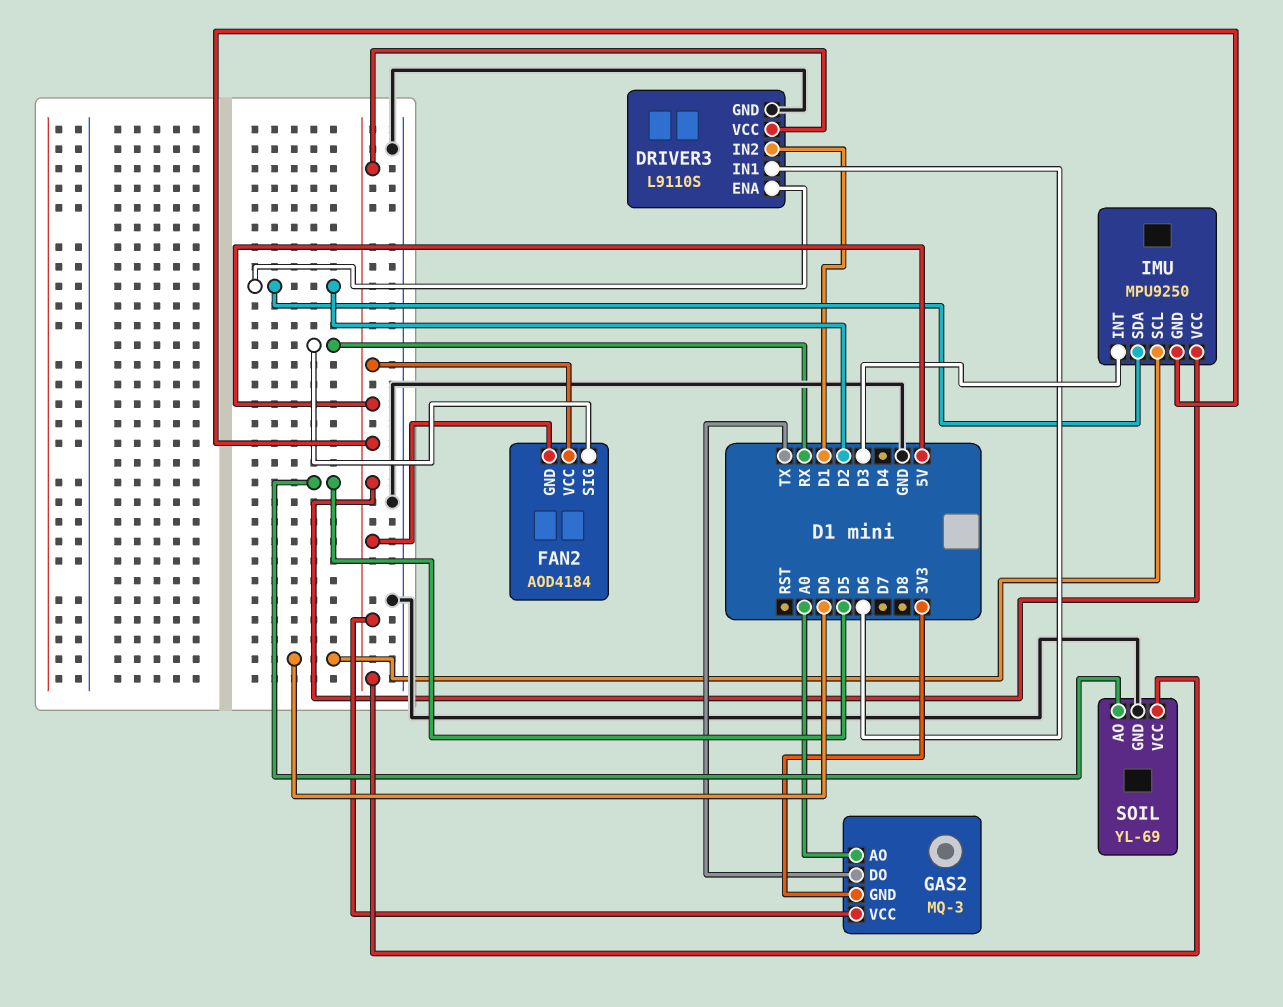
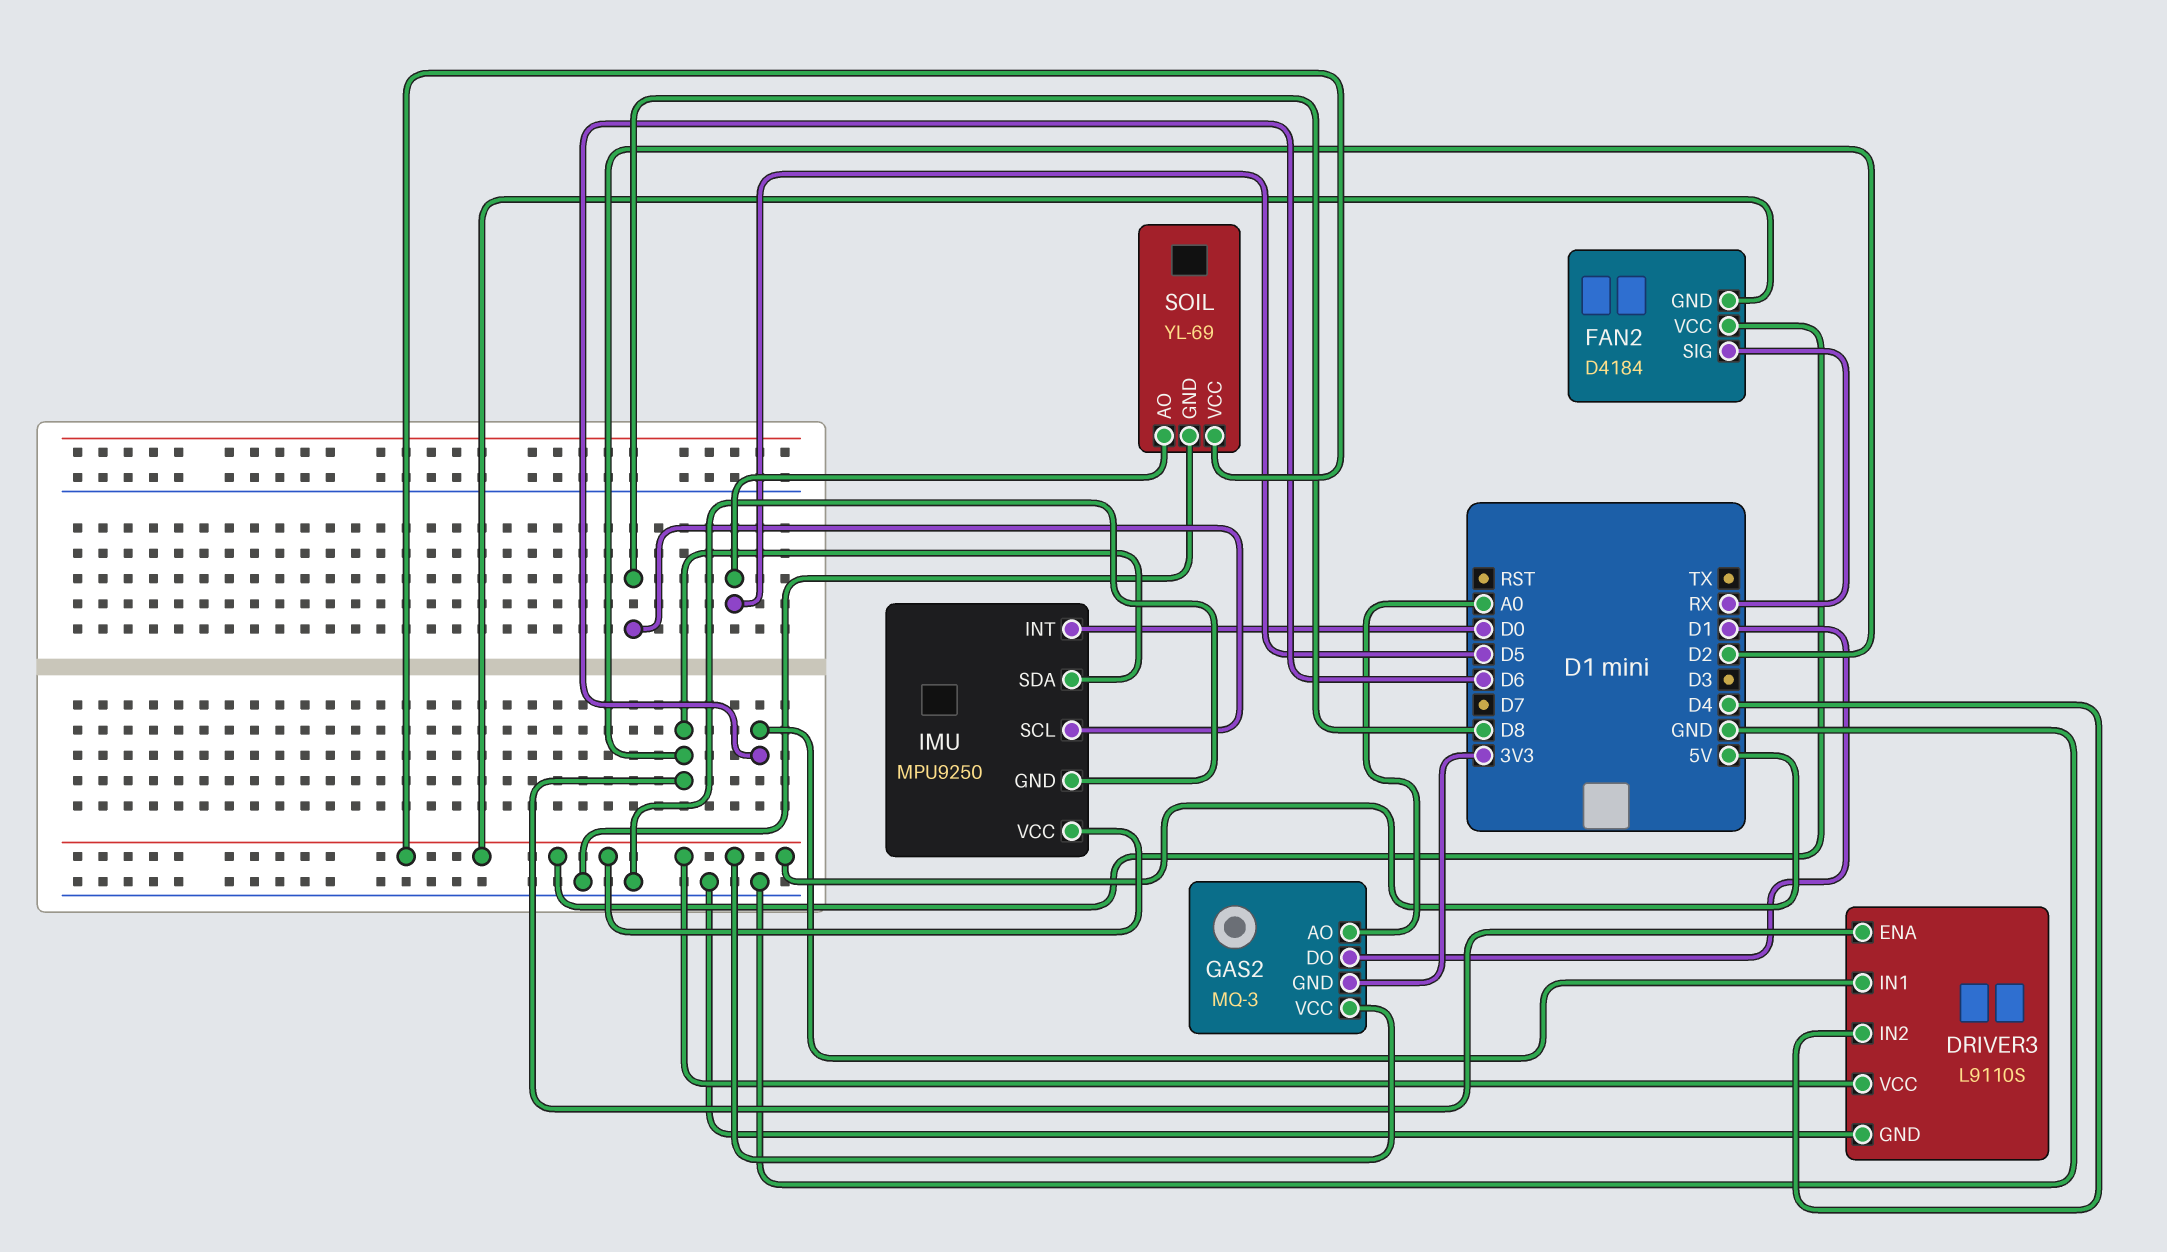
DRIVER3 pin IN2: D1 -> D4
FAN2: AOD4184 -> D4184
GAS2 pin DO: TX -> D1
IMU pin GND: 5V -> GND
IMU pin INT: D3 -> D0
IMU pin SCL: D0 -> D8

